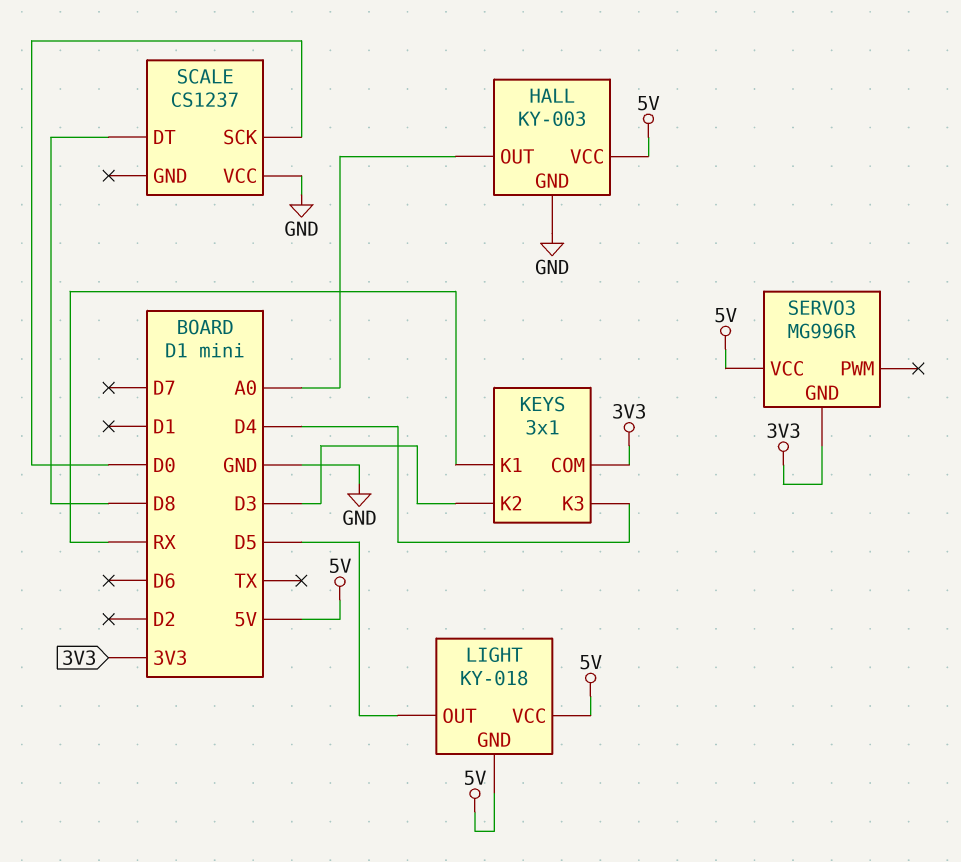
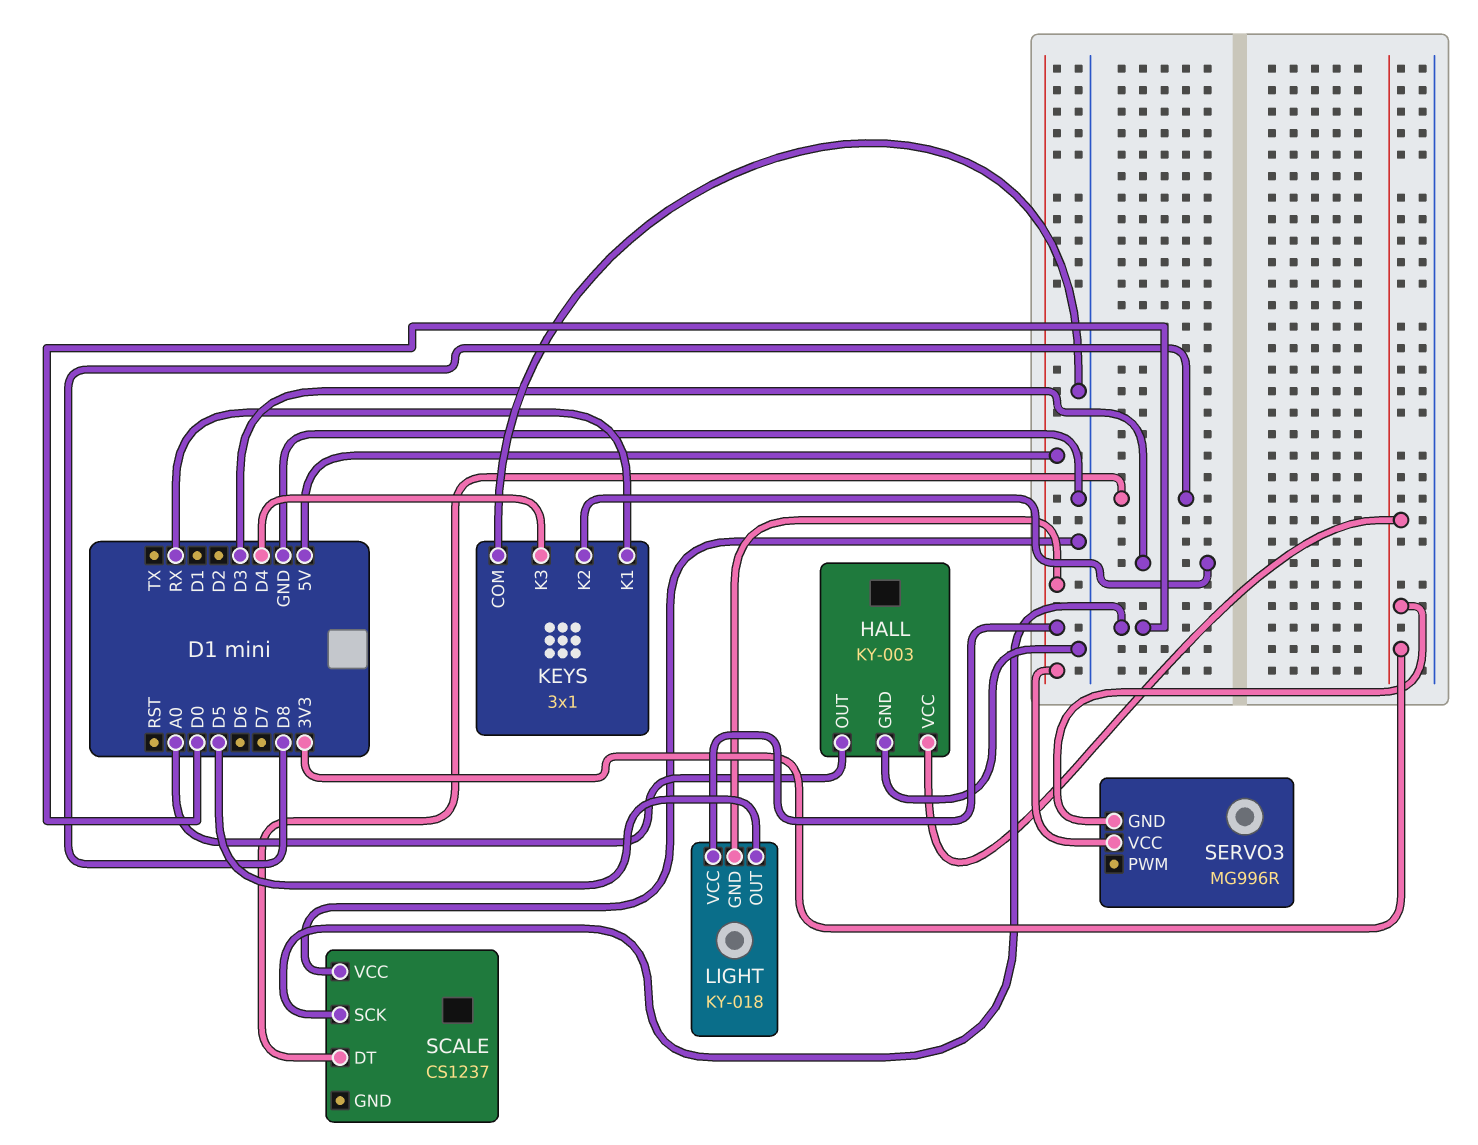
HALL pin VCC: 5V -> 3V3
KEYS pin COM: 3V3 -> GND

